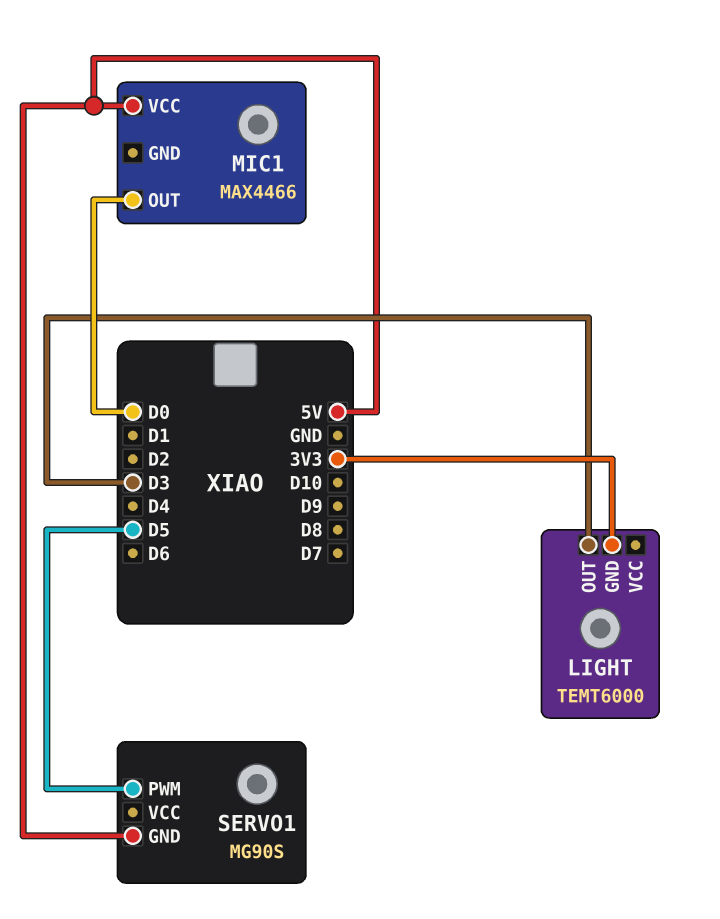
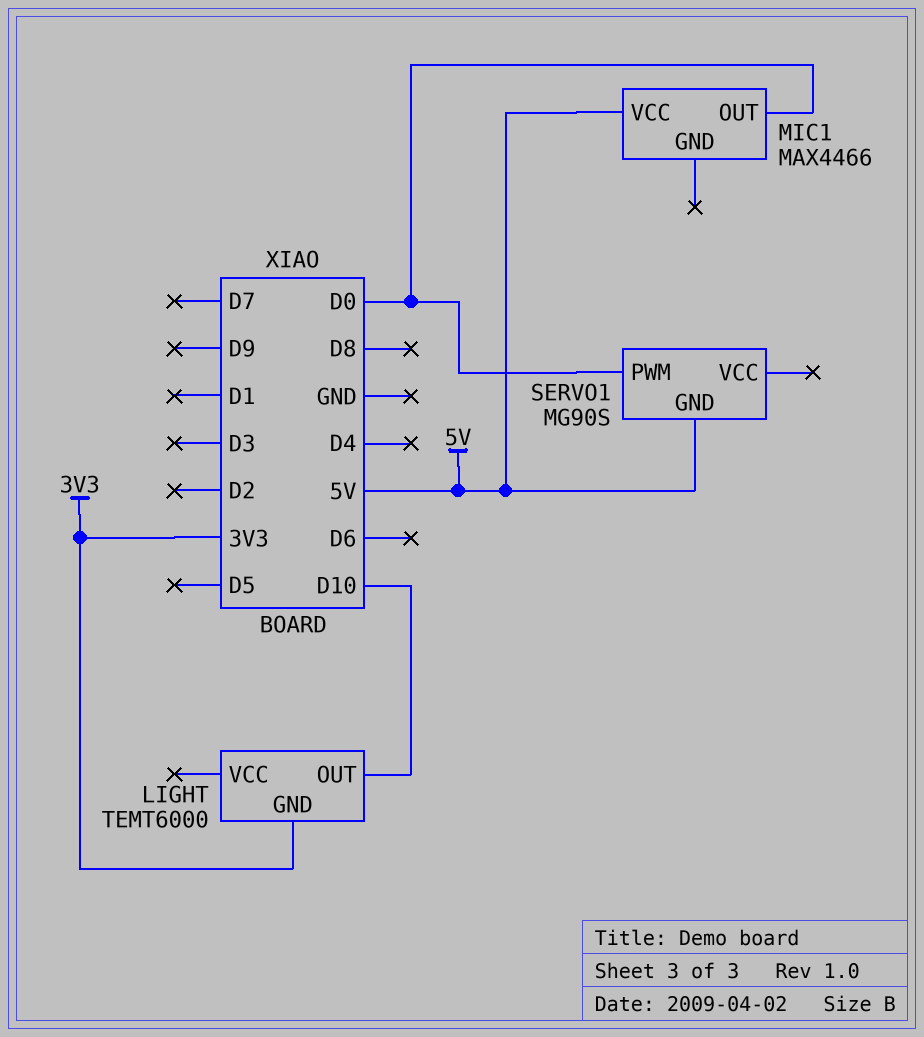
LIGHT pin OUT: D3 -> D10
SERVO1 pin PWM: D5 -> D0

